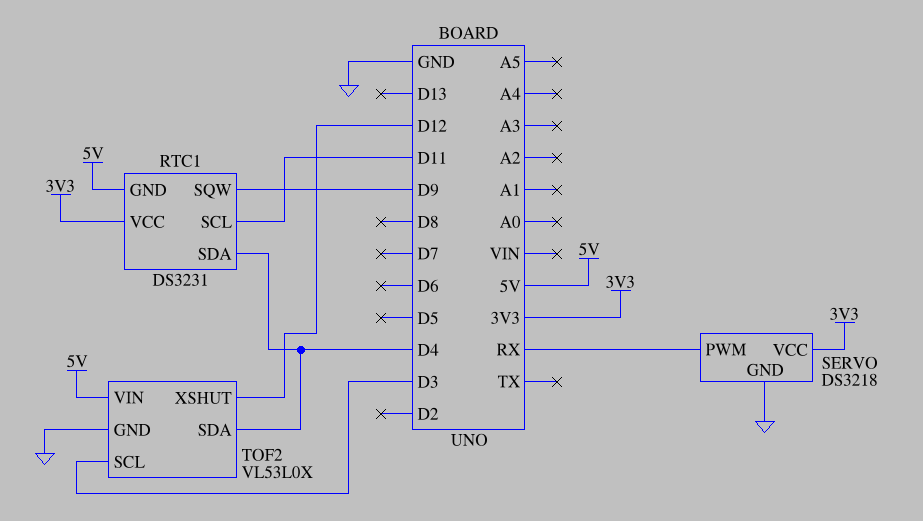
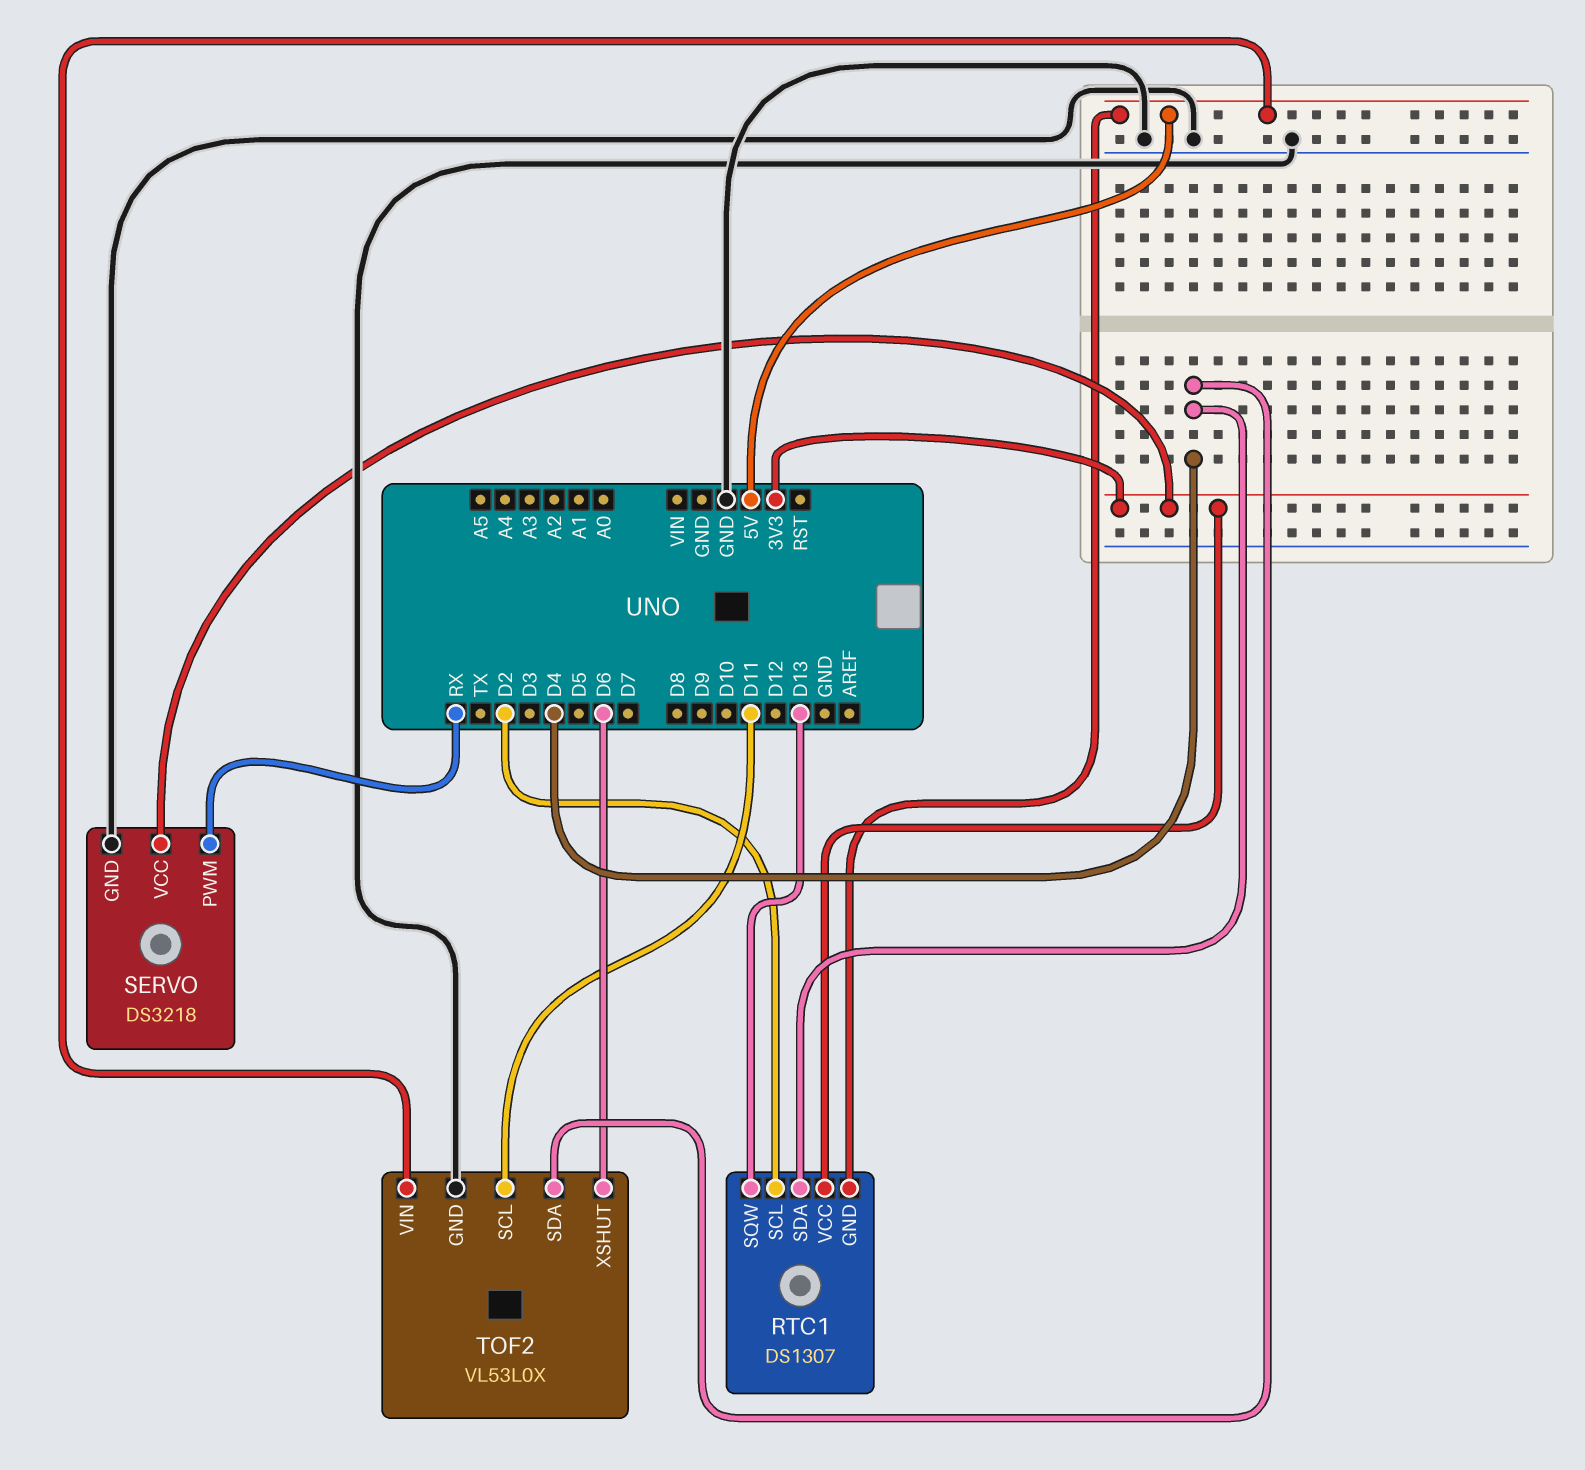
RTC1: DS3231 -> DS1307
RTC1 pin SCL: D11 -> D2
RTC1 pin SQW: D9 -> D13
TOF2 pin SCL: D3 -> D11
TOF2 pin XSHUT: D12 -> D6

